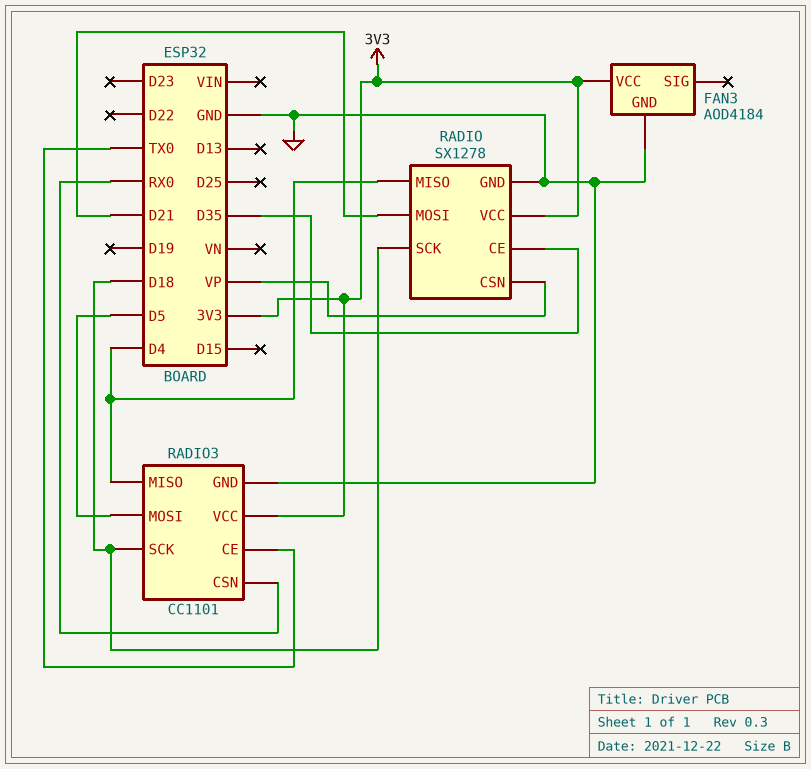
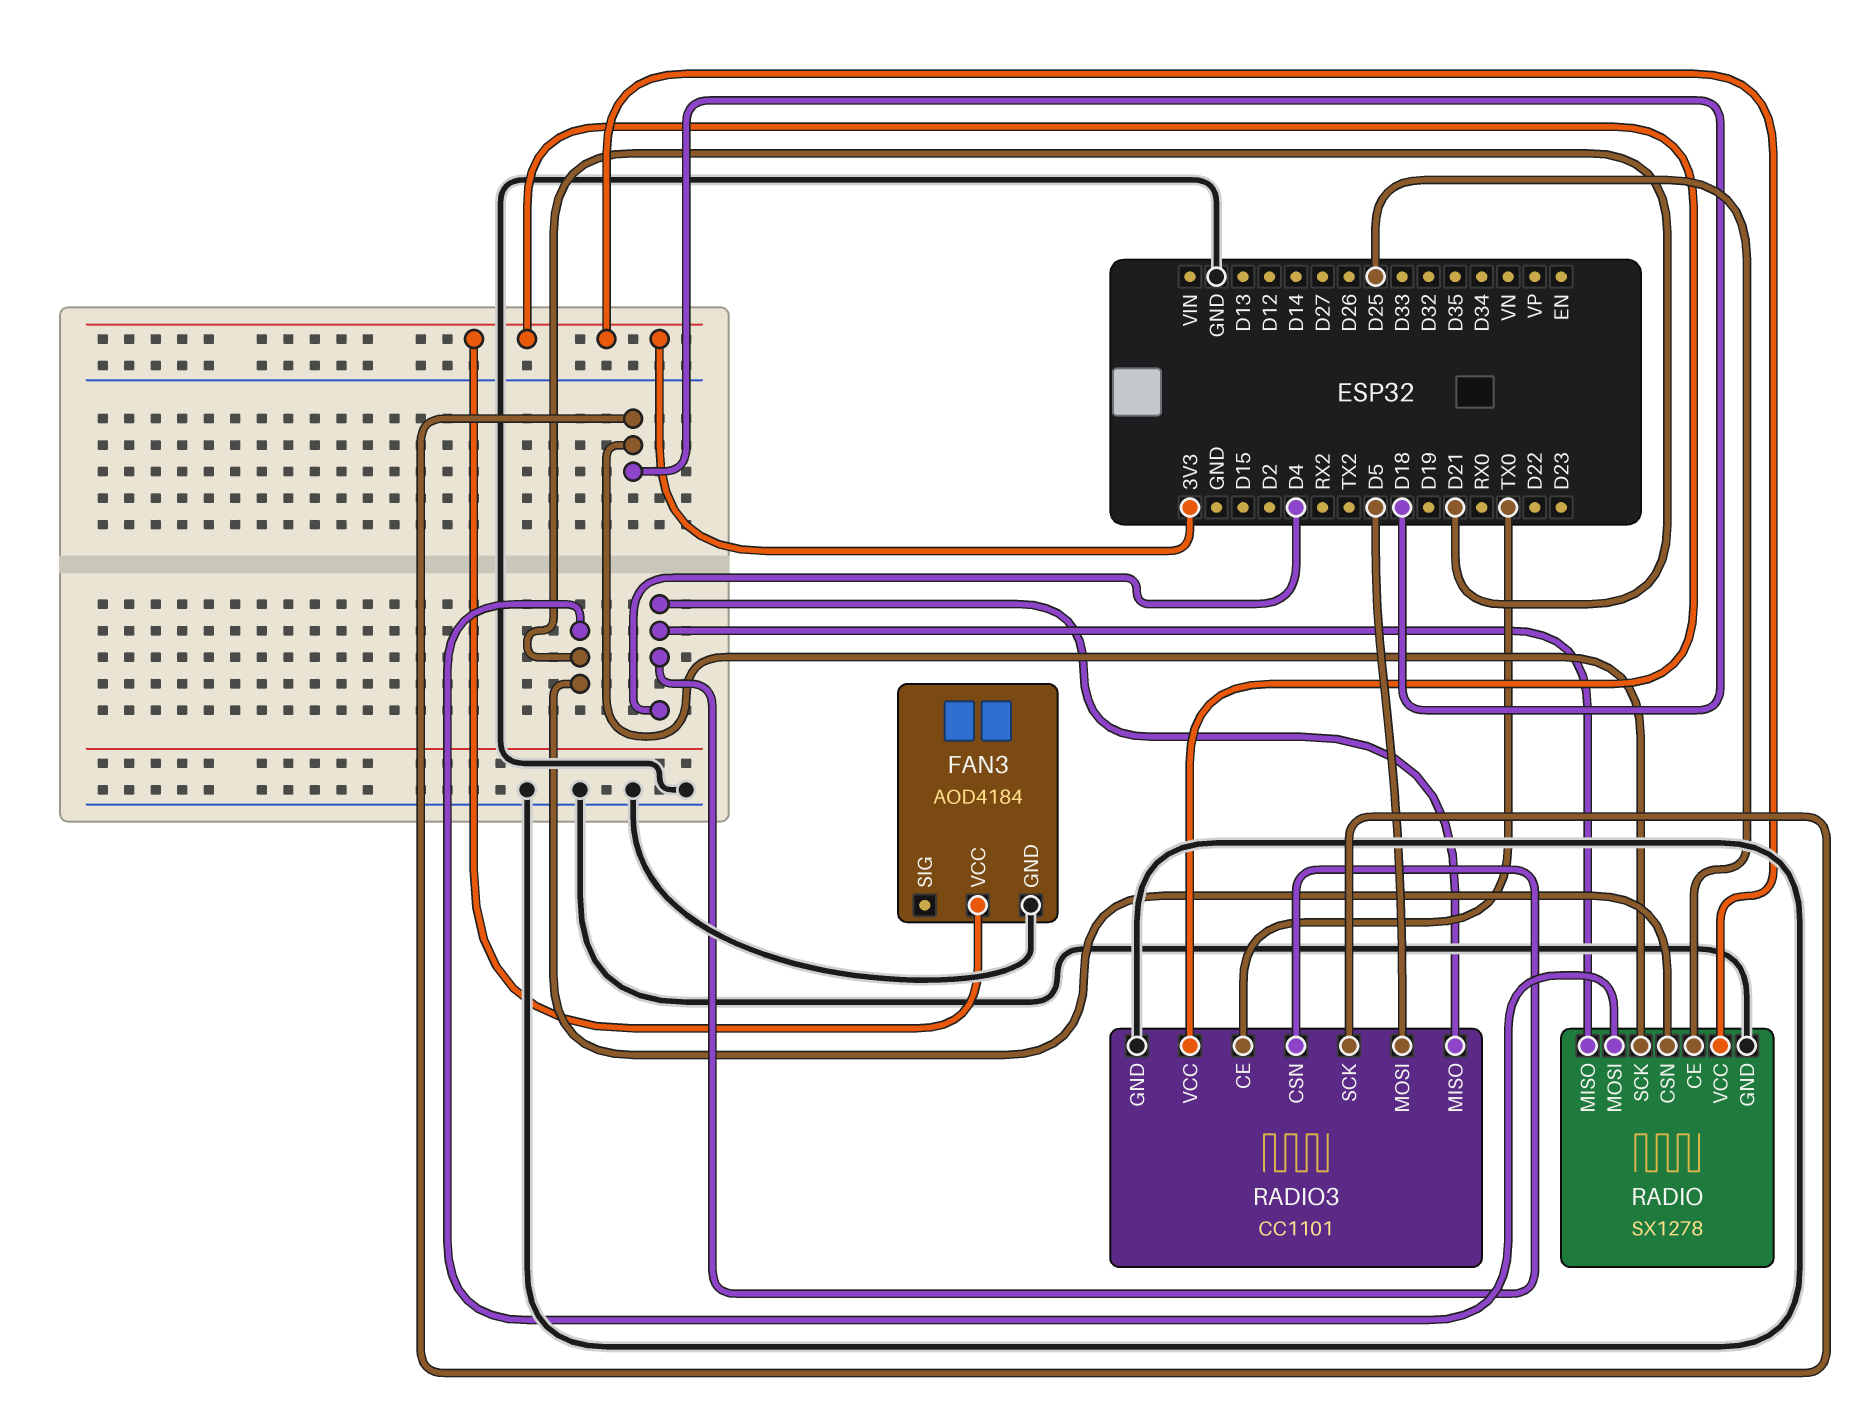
RADIO pin CE: D35 -> D25
RADIO pin CSN: VP -> D21
RADIO3 pin CSN: RX0 -> D4

